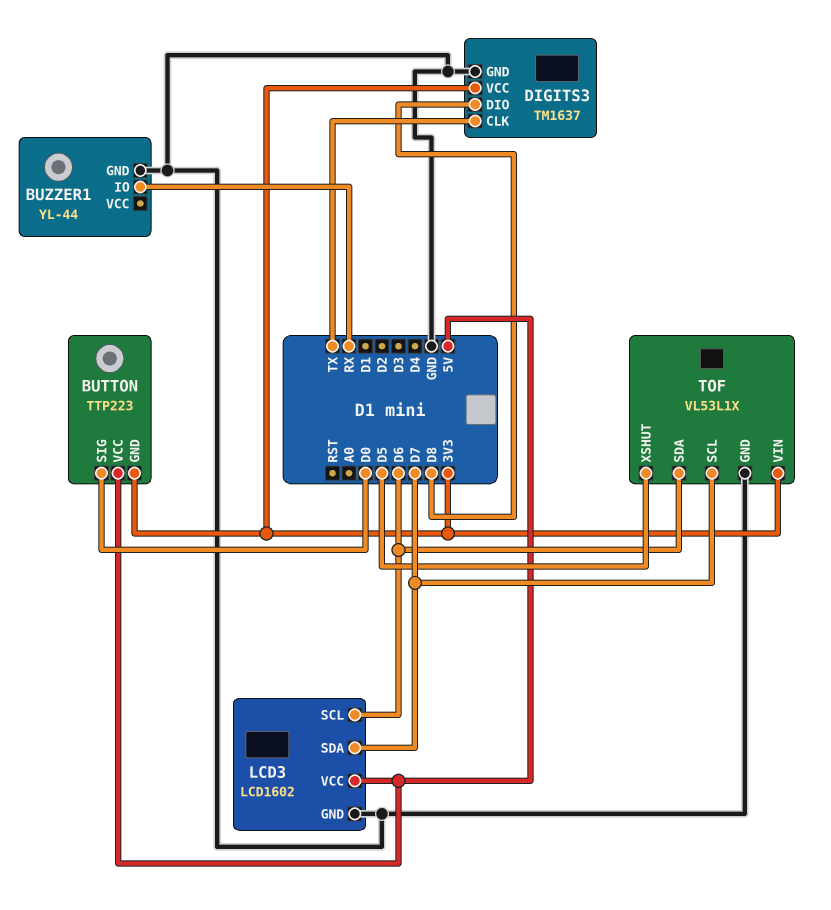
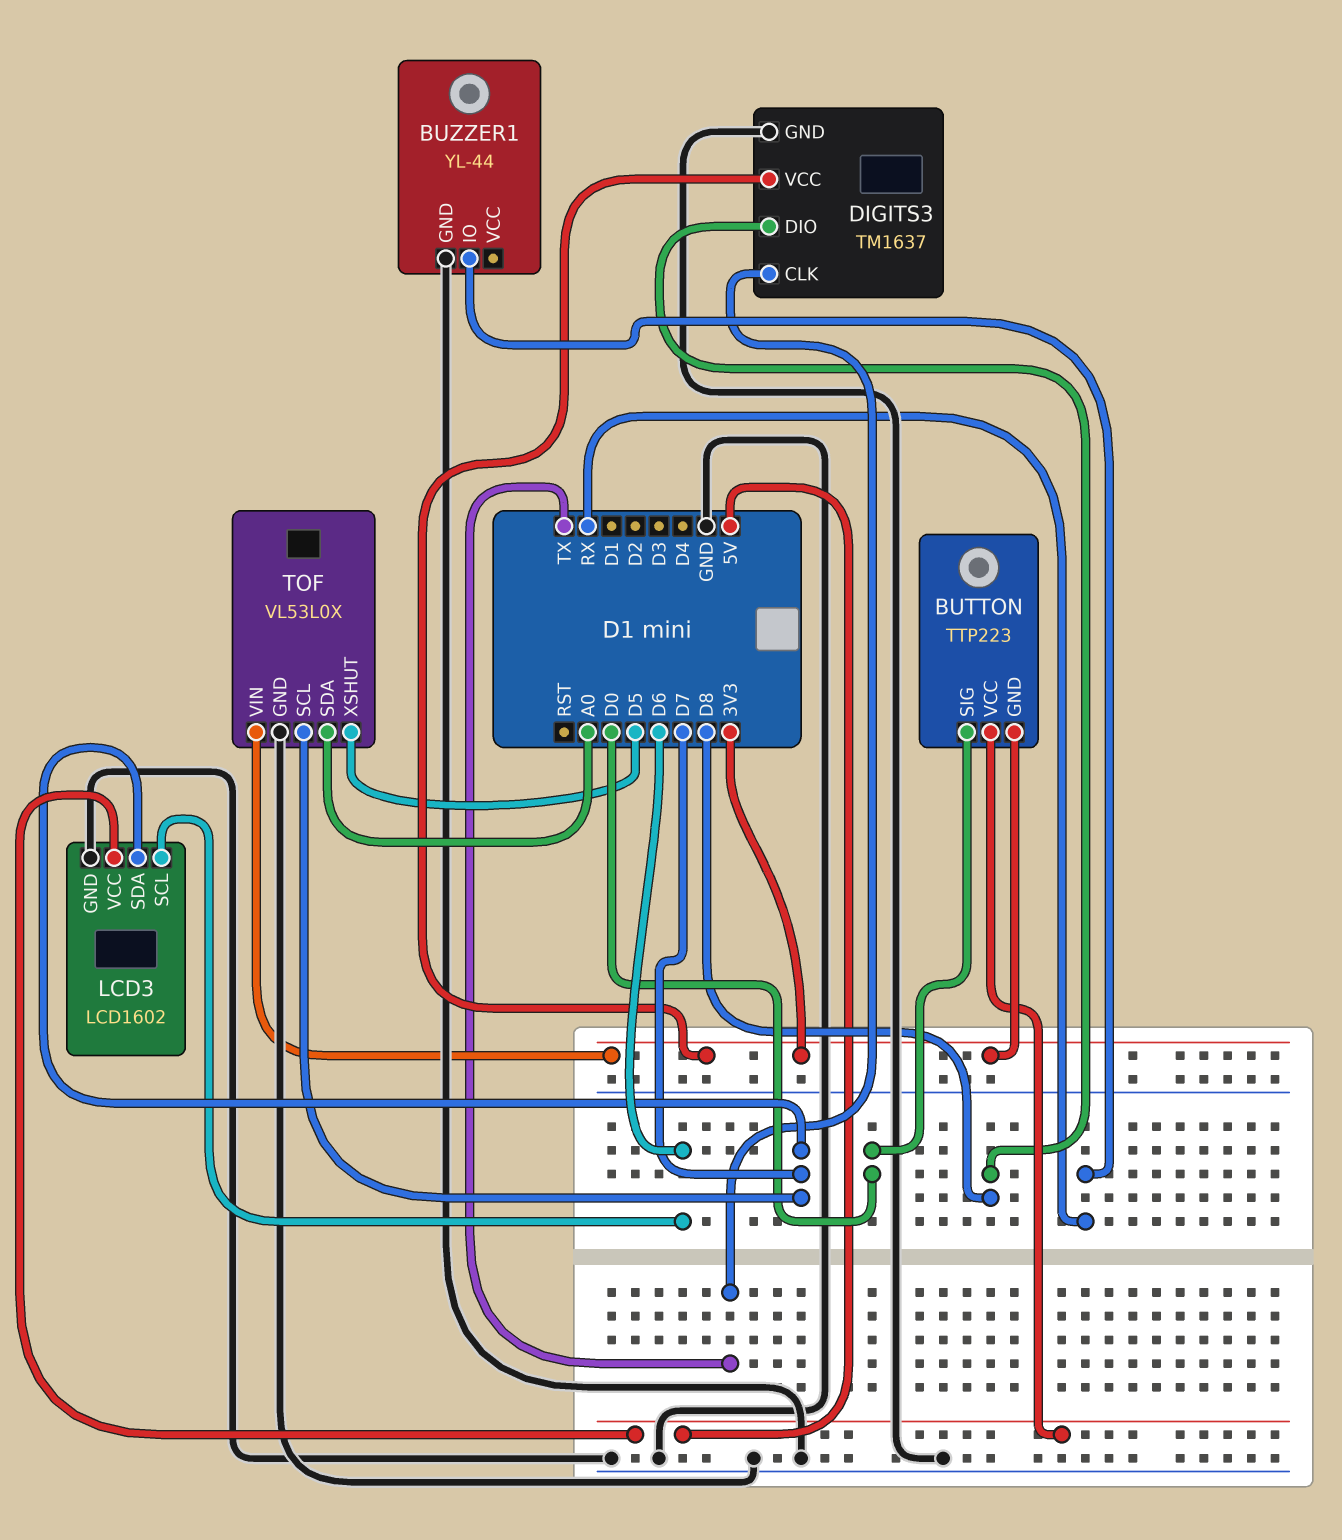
TOF: VL53L1X -> VL53L0X
TOF pin SDA: D6 -> A0

